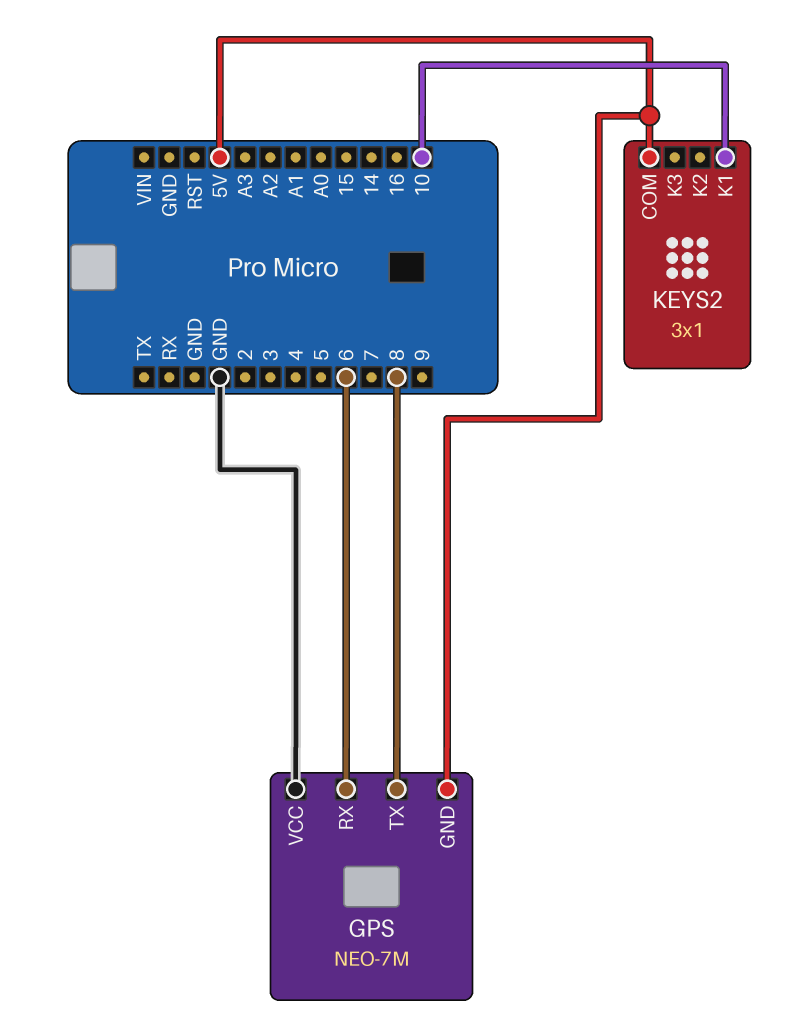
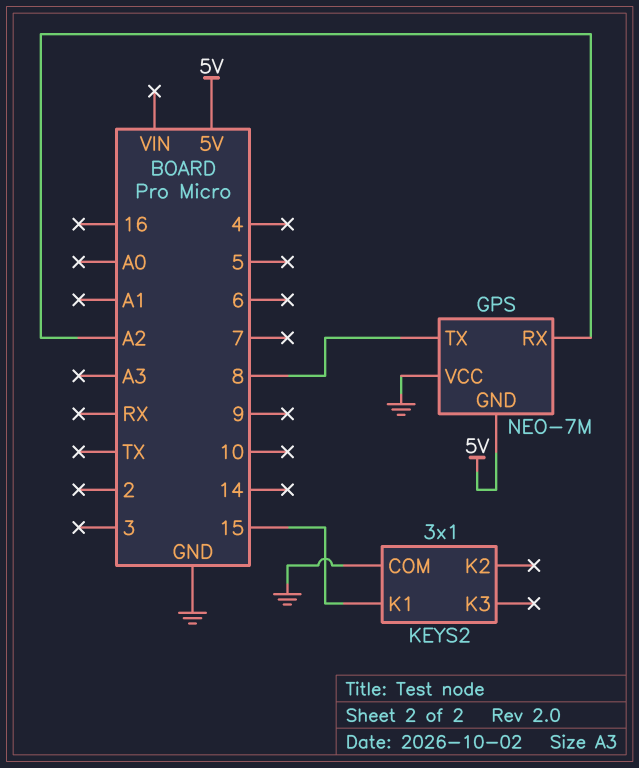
GPS pin RX: 6 -> A2
KEYS2 pin COM: 5V -> GND
KEYS2 pin K1: 10 -> 15

